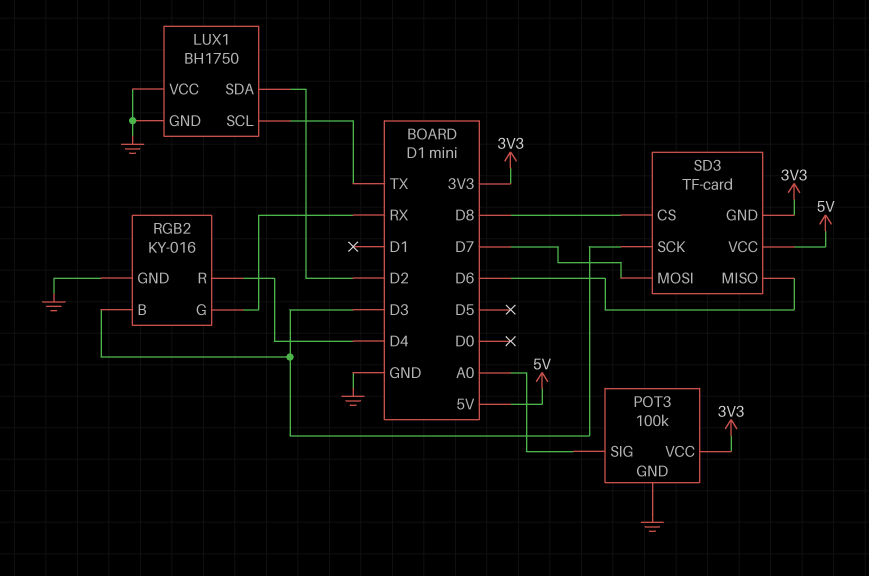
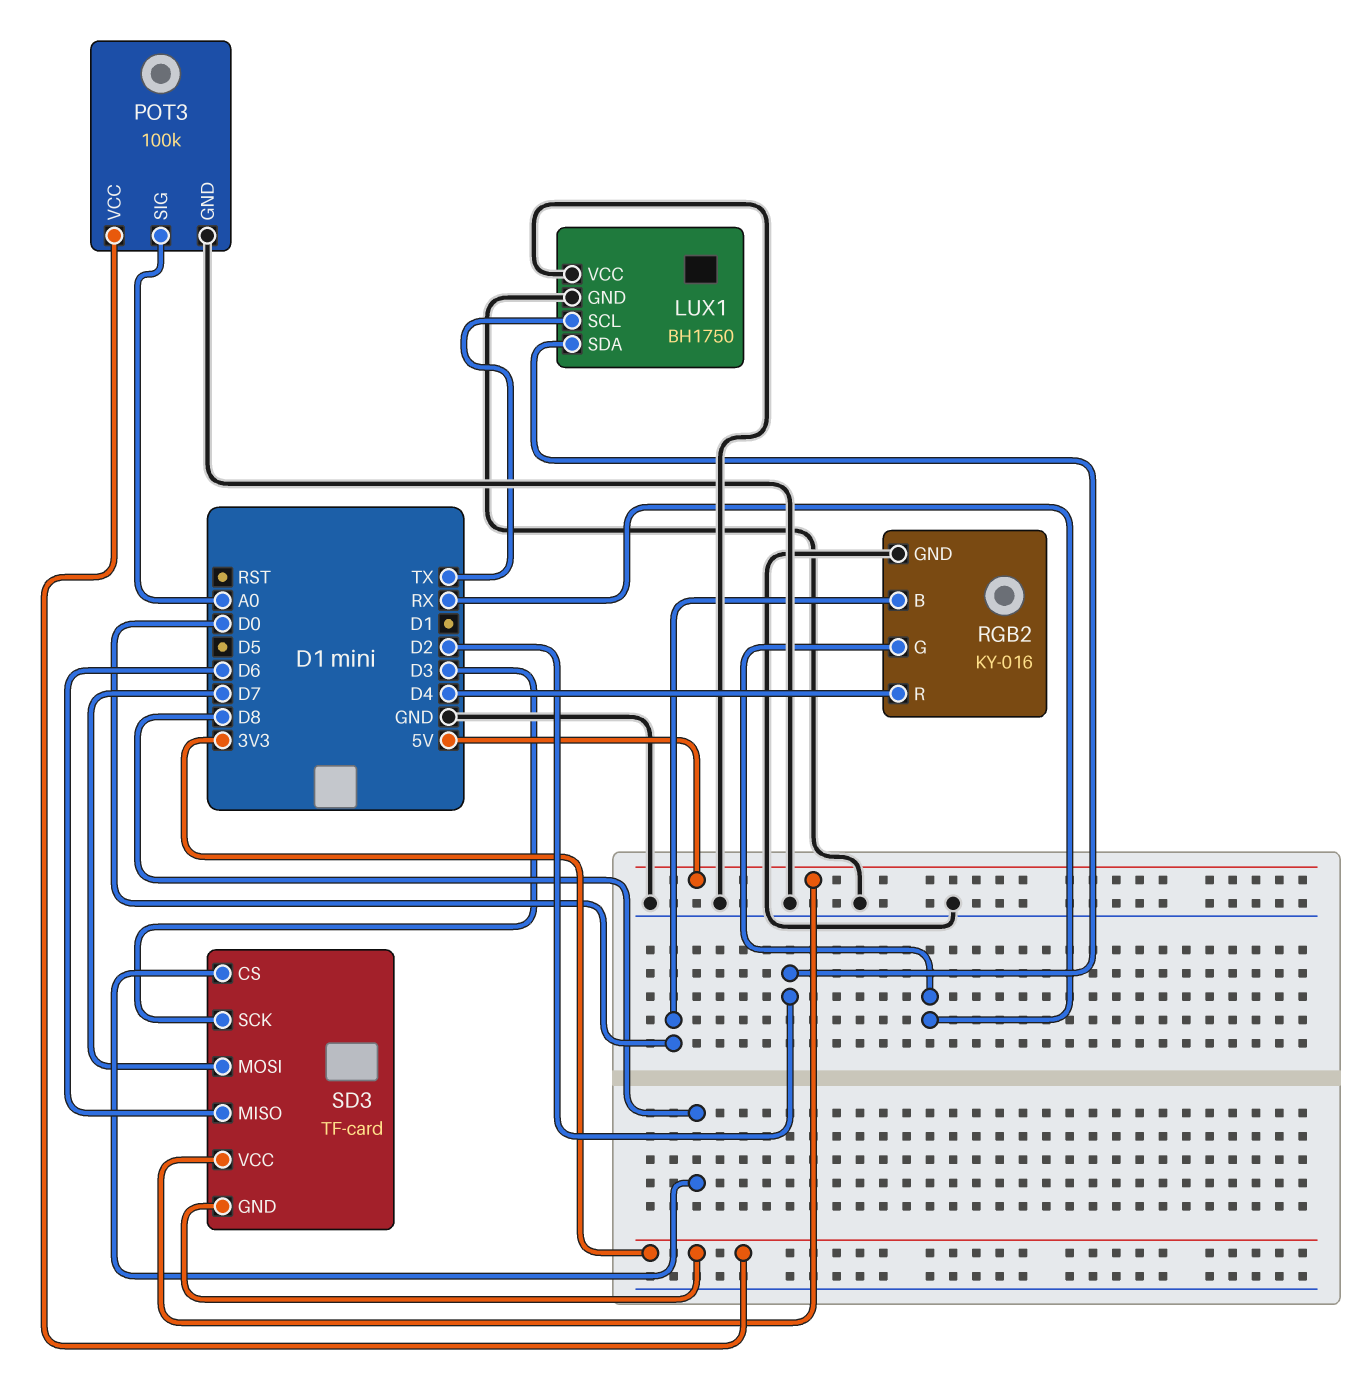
RGB2 pin B: D3 -> D0

